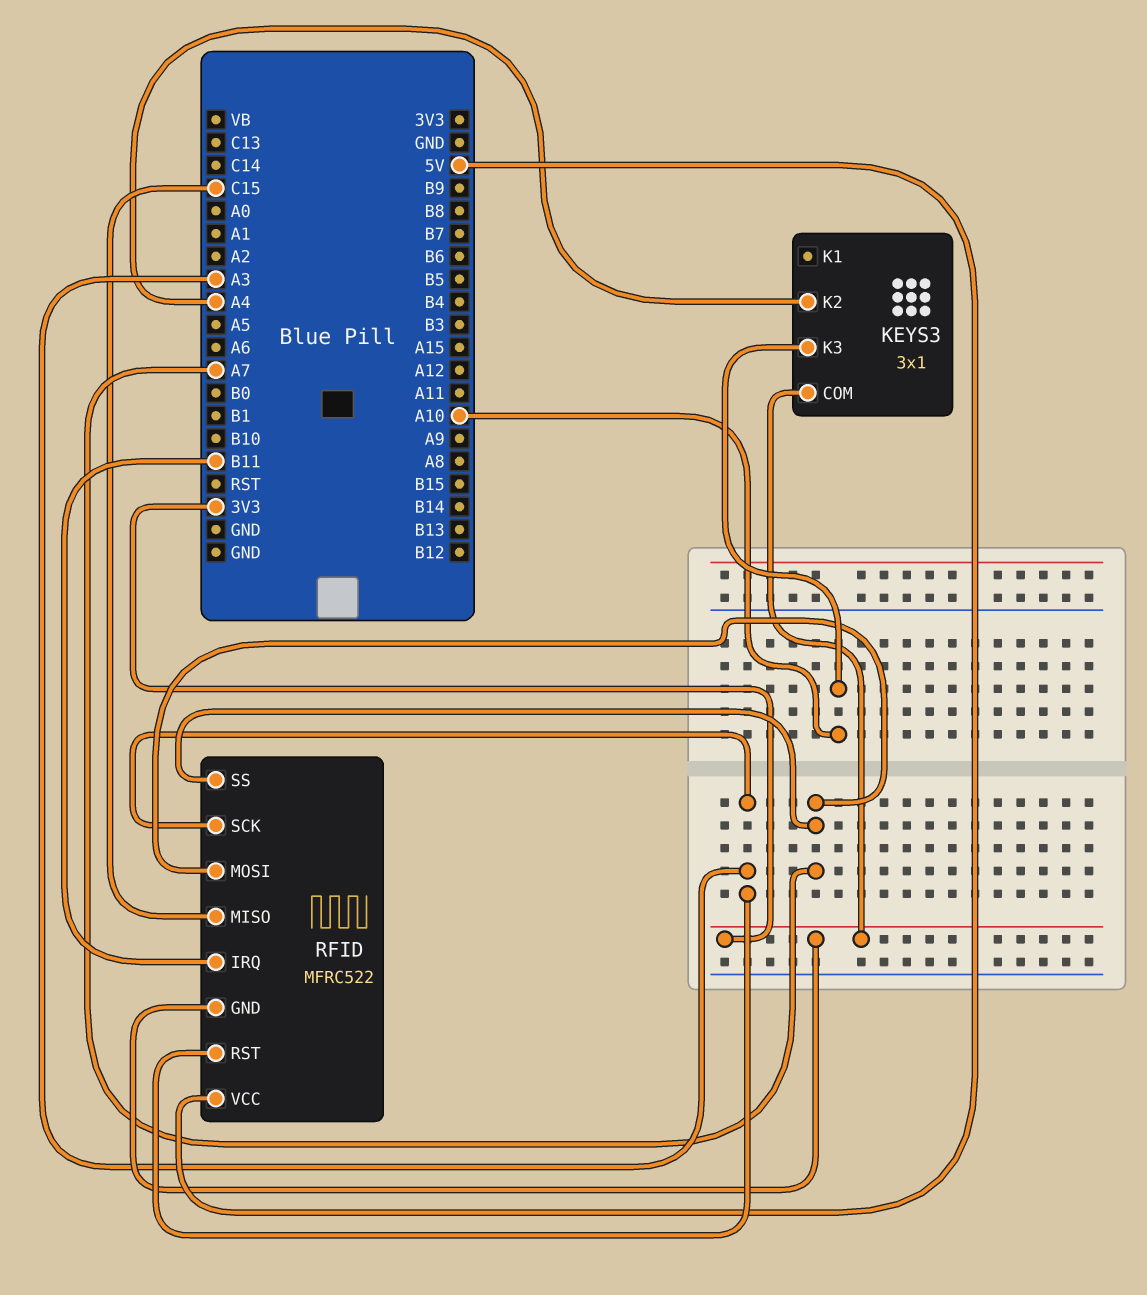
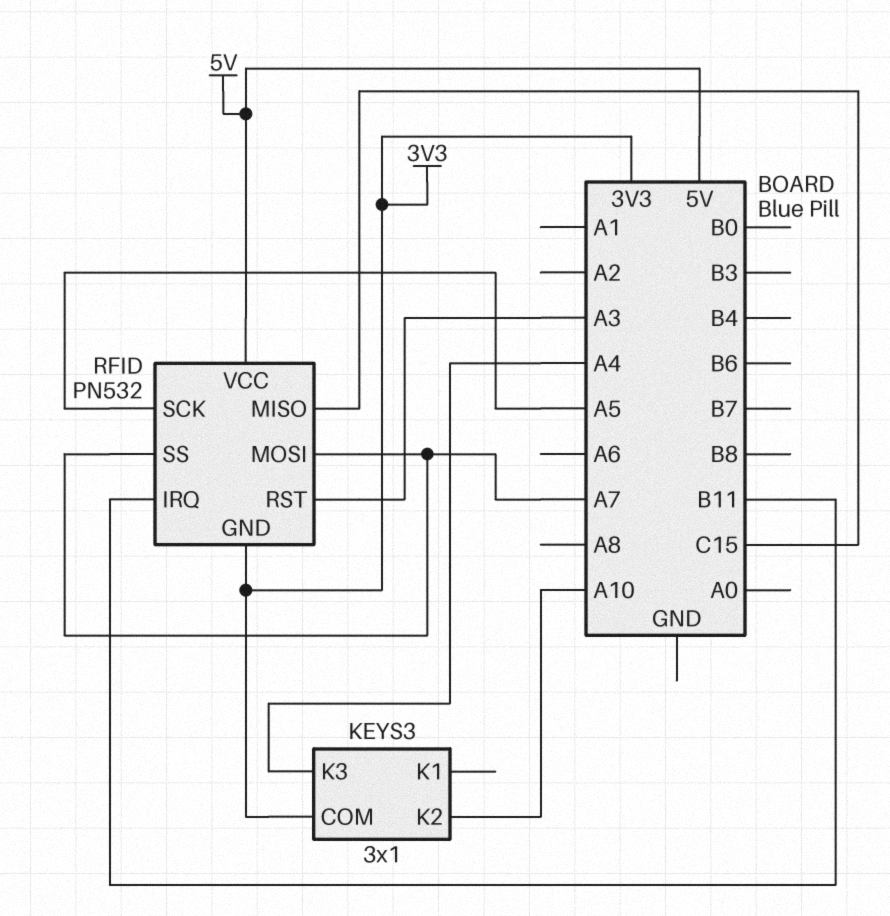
KEYS3 pin K2: A4 -> A10
KEYS3 pin K3: A10 -> A4
RFID: MFRC522 -> PN532
RFID pin SCK: A3 -> A5

